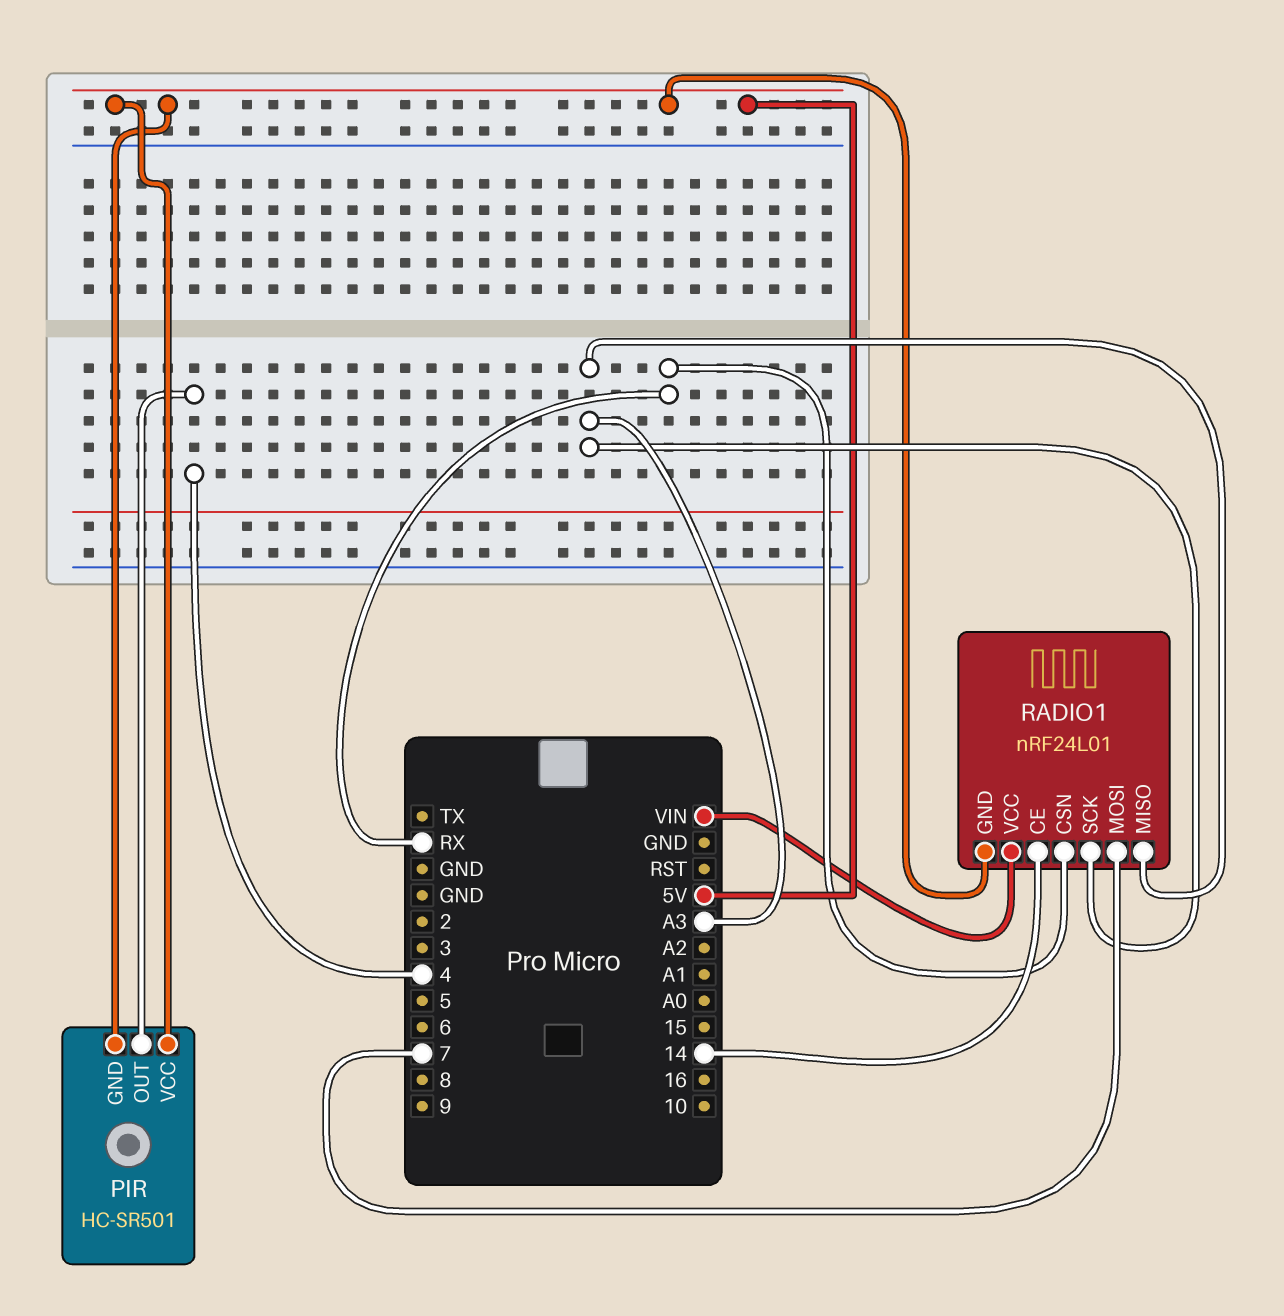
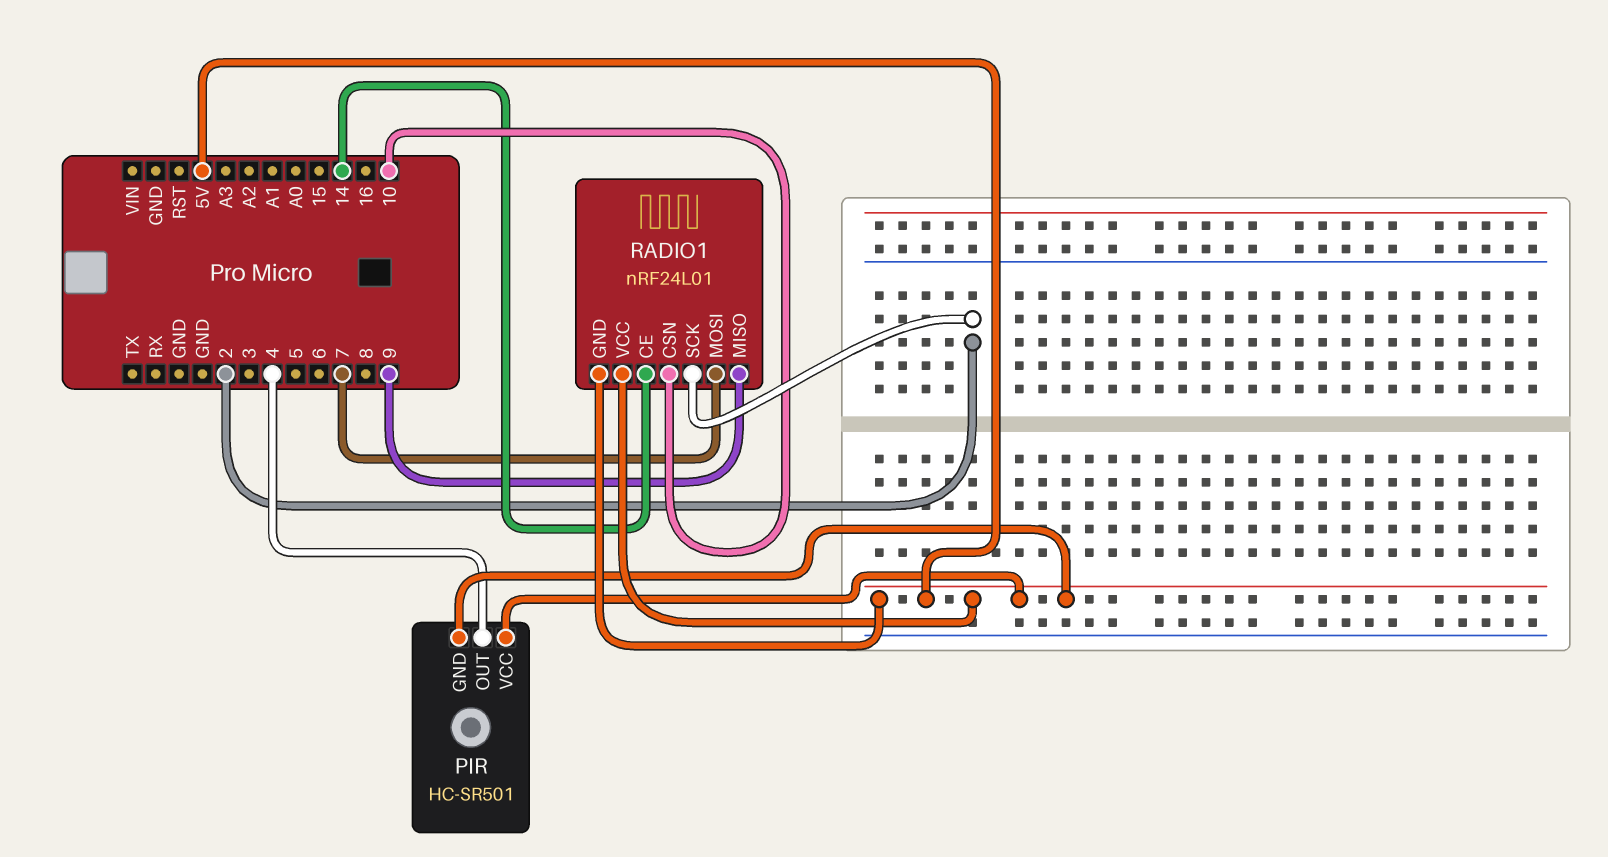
RADIO1 pin CSN: RX -> 10
RADIO1 pin MISO: A3 -> 9
RADIO1 pin SCK: A3 -> 2
RADIO1 pin VCC: VIN -> 5V

